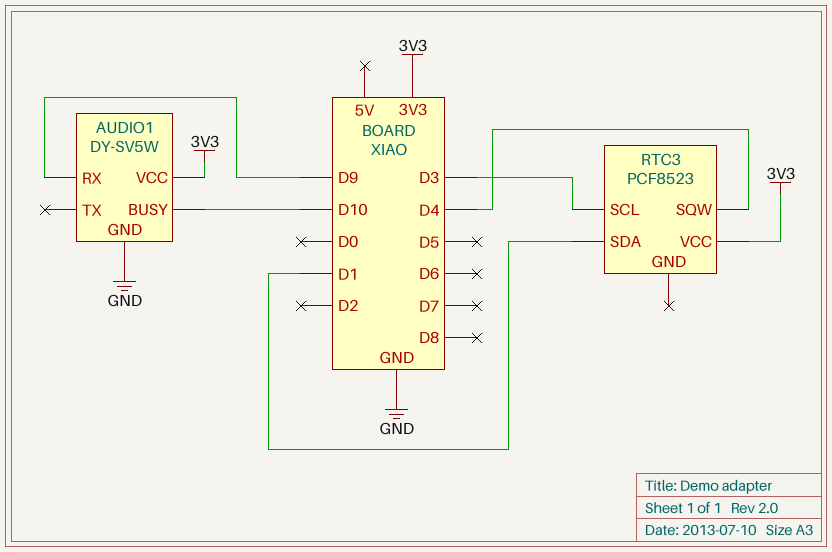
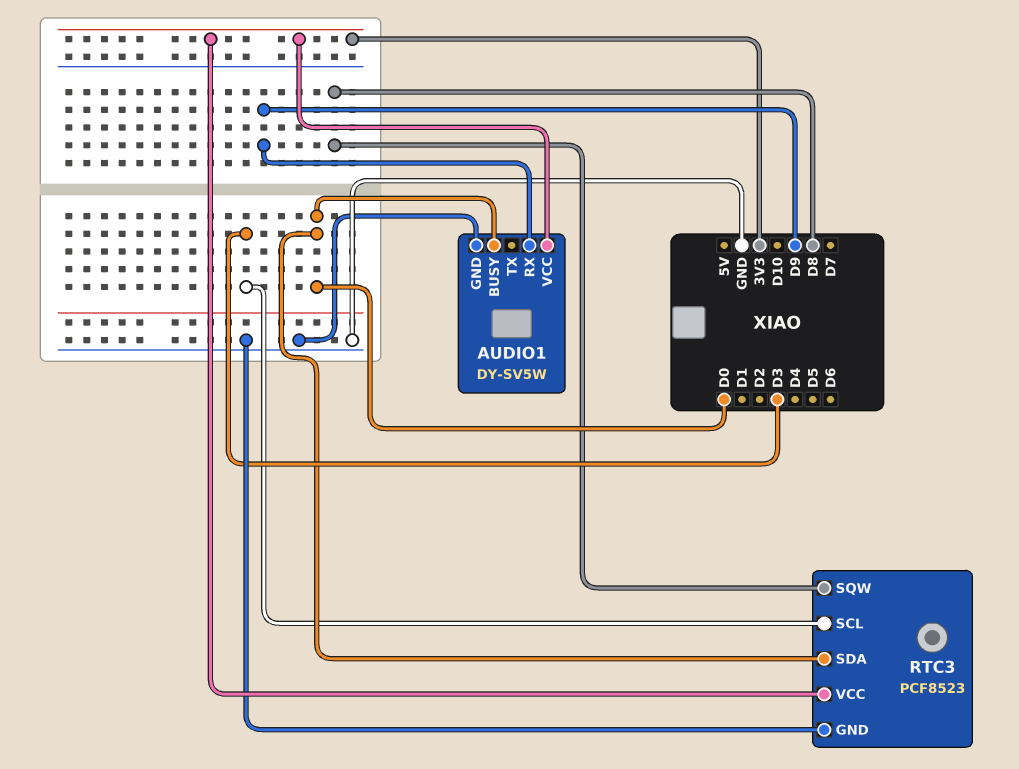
AUDIO1 pin BUSY: D10 -> D0
RTC3 pin GND: none -> GND
RTC3 pin SDA: D1 -> D0
RTC3 pin SQW: D4 -> D8

